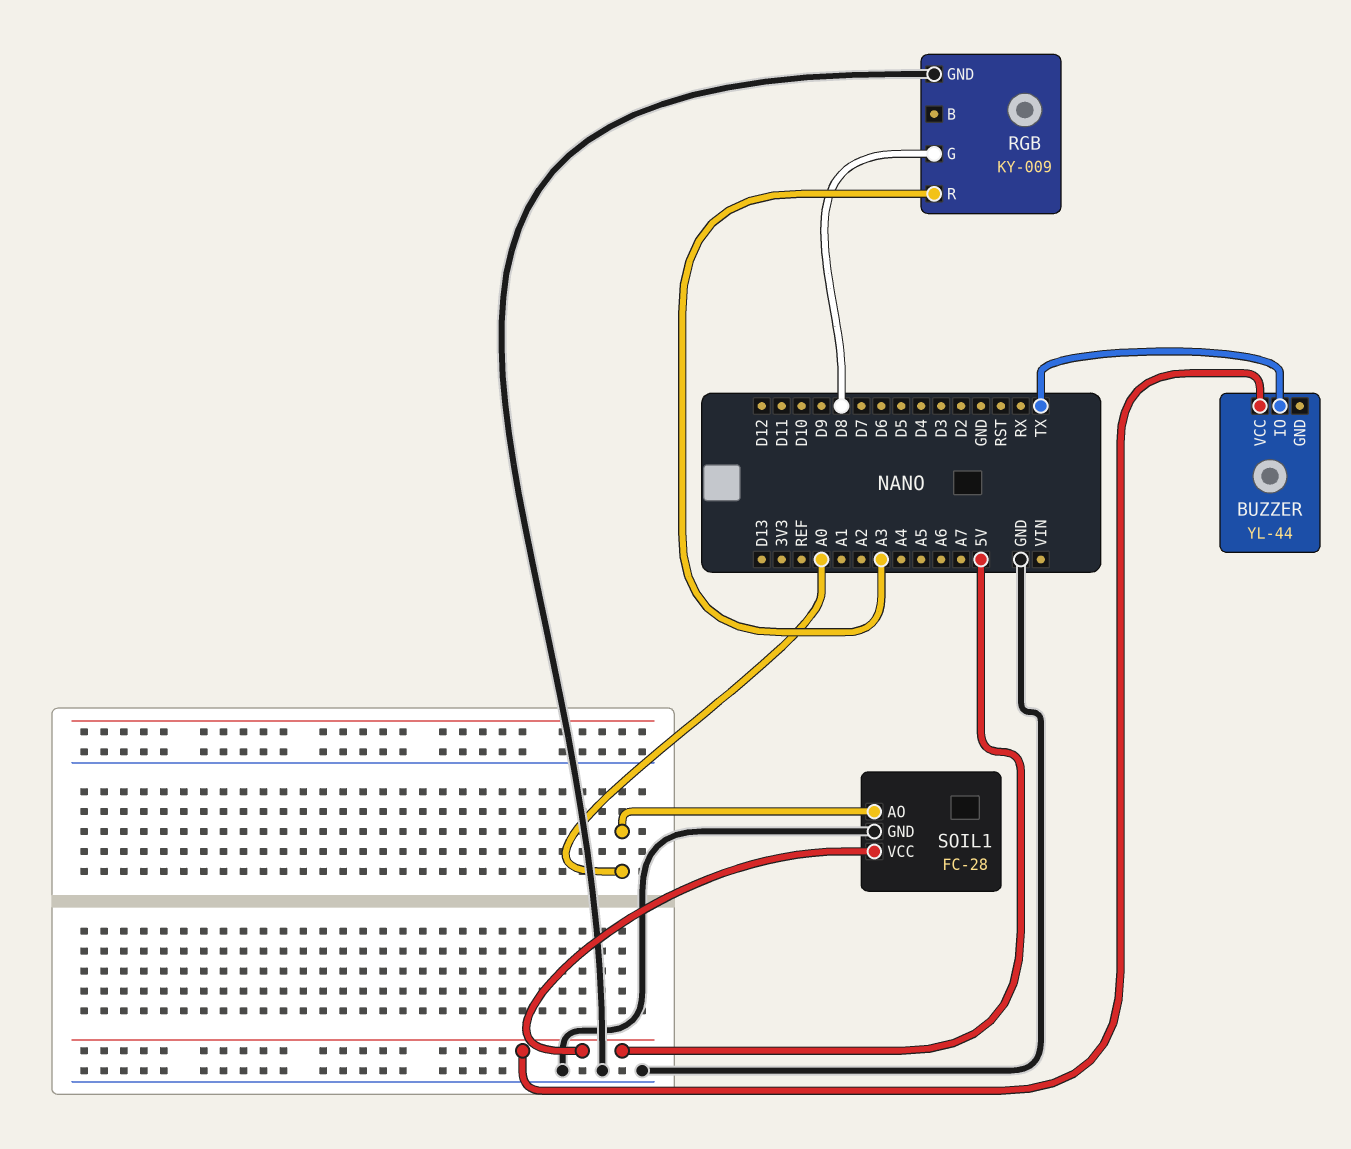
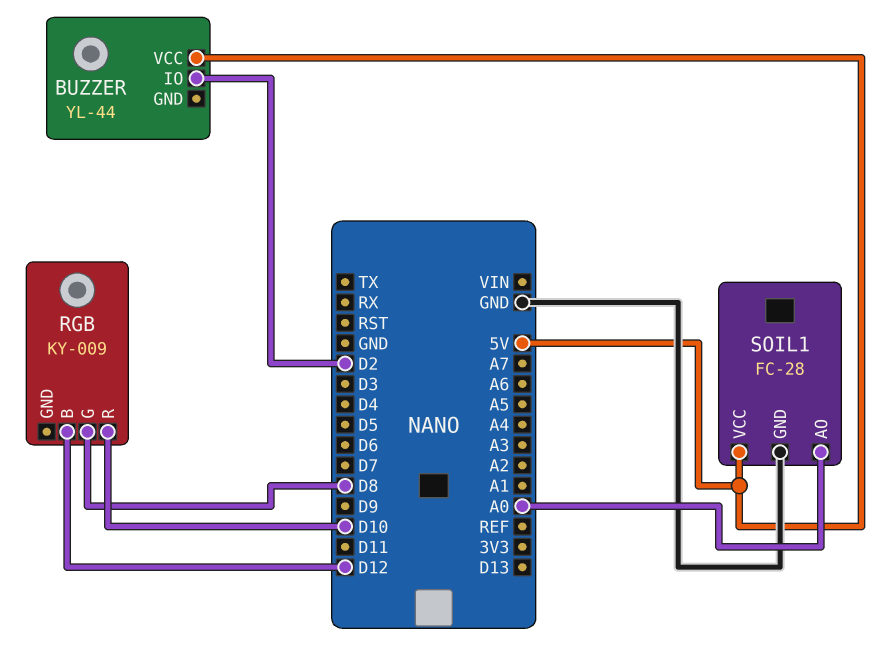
BUZZER pin IO: TX -> D2
RGB pin B: none -> D12
RGB pin GND: GND -> none
RGB pin R: A3 -> D10

